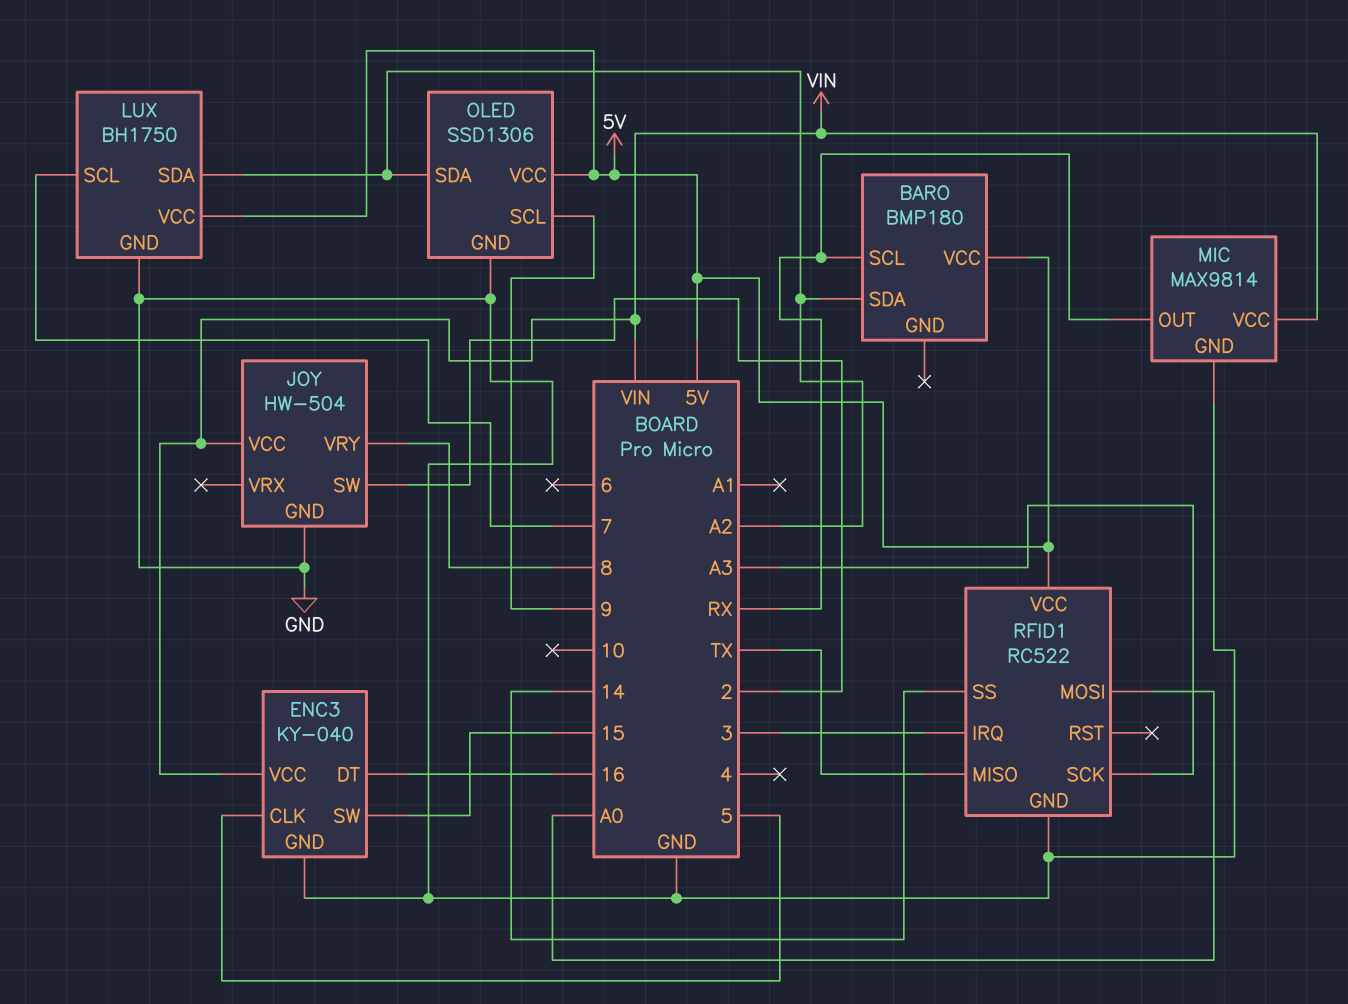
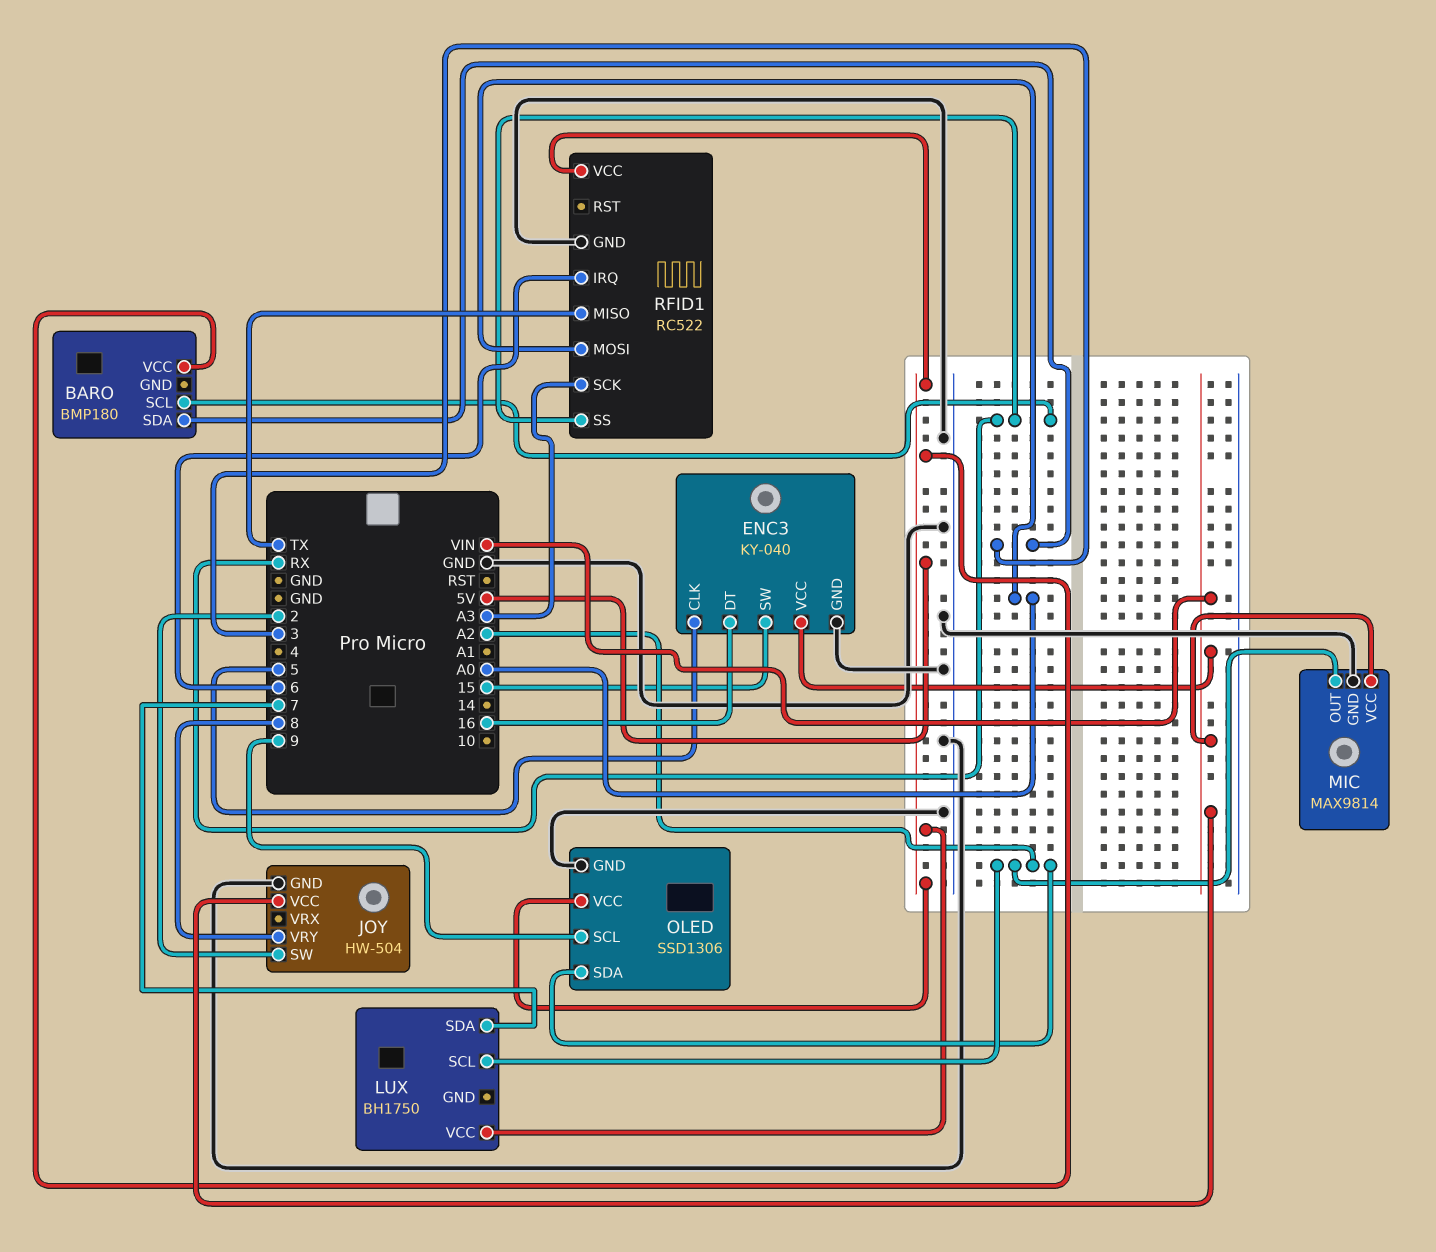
BARO pin SDA: A2 -> 3
LUX pin GND: GND -> none
LUX pin SCL: 7 -> A2
LUX pin SDA: A2 -> 7
MIC pin OUT: RX -> A2
RFID1 pin IRQ: 3 -> 6
RFID1 pin SS: 14 -> RX

